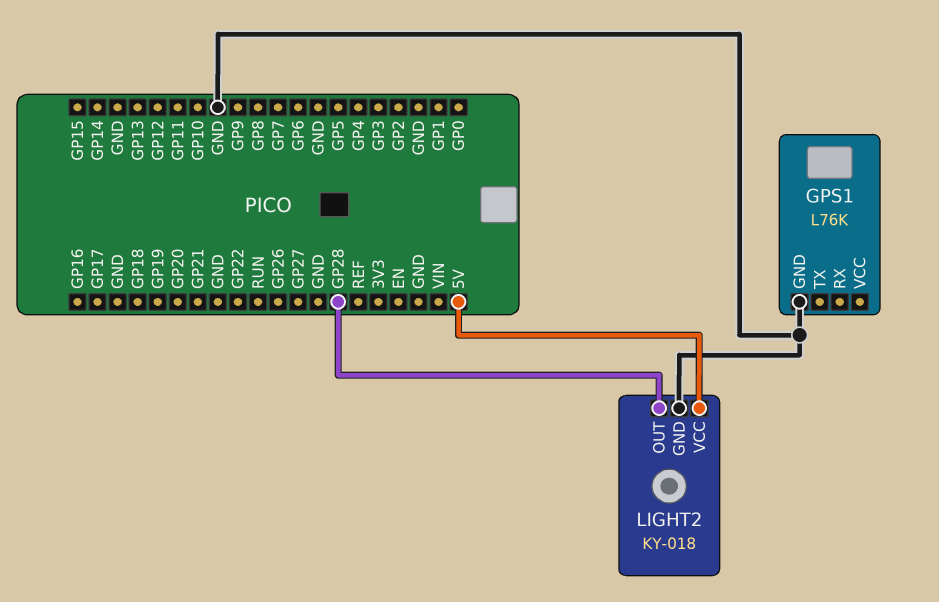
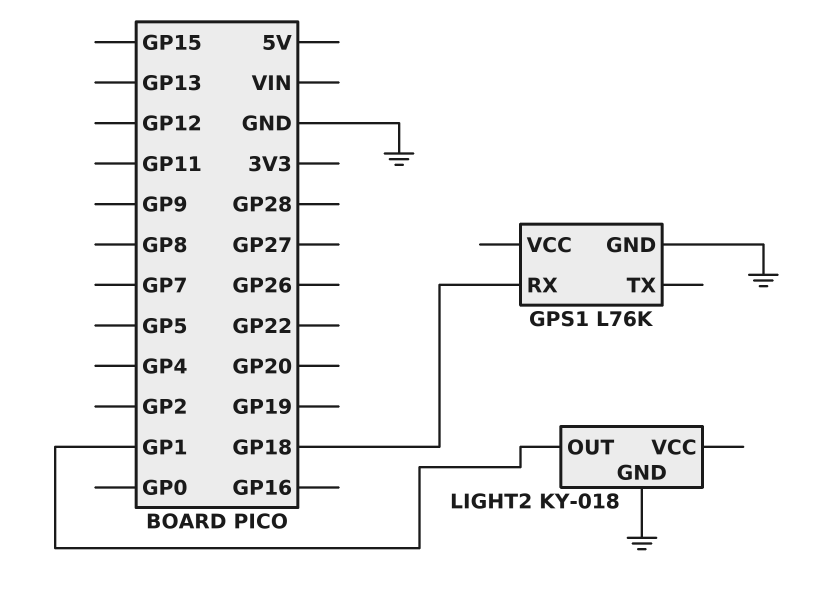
GPS1 pin RX: none -> GP18
LIGHT2 pin OUT: GP28 -> GP1
LIGHT2 pin VCC: 5V -> none

